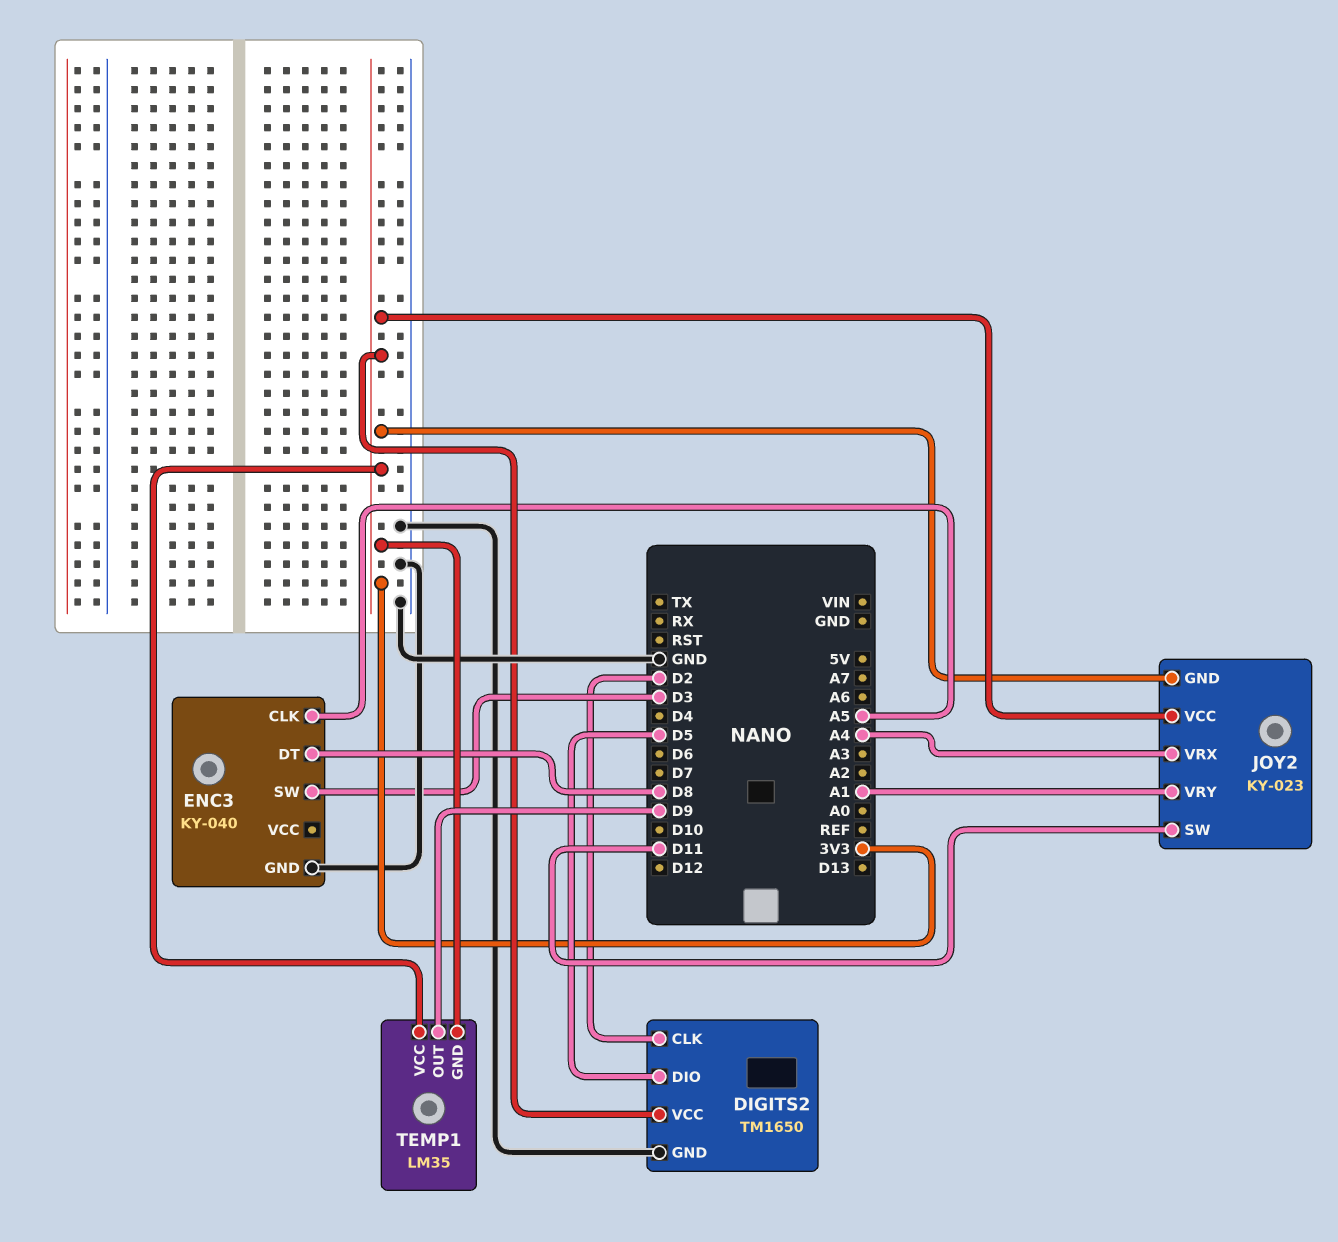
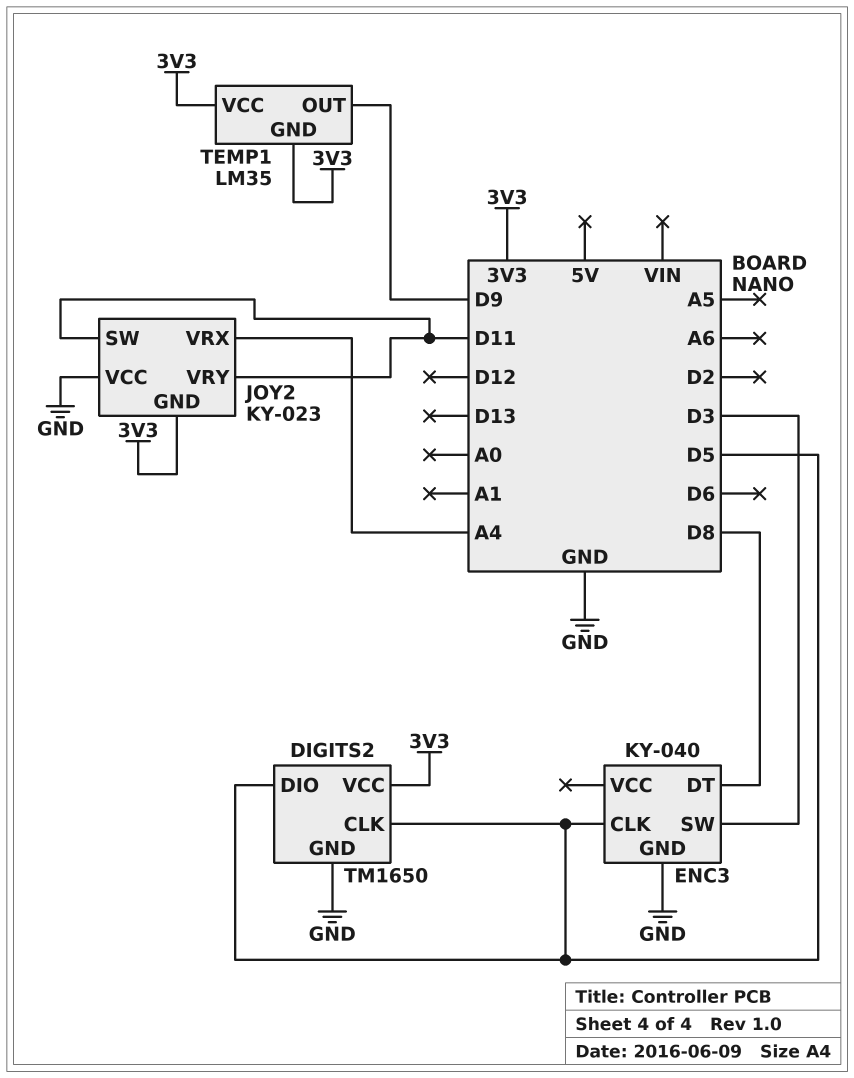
DIGITS2 pin CLK: D2 -> D5
ENC3 pin CLK: A5 -> D5
JOY2 pin VCC: 3V3 -> GND
JOY2 pin VRY: A1 -> D11

